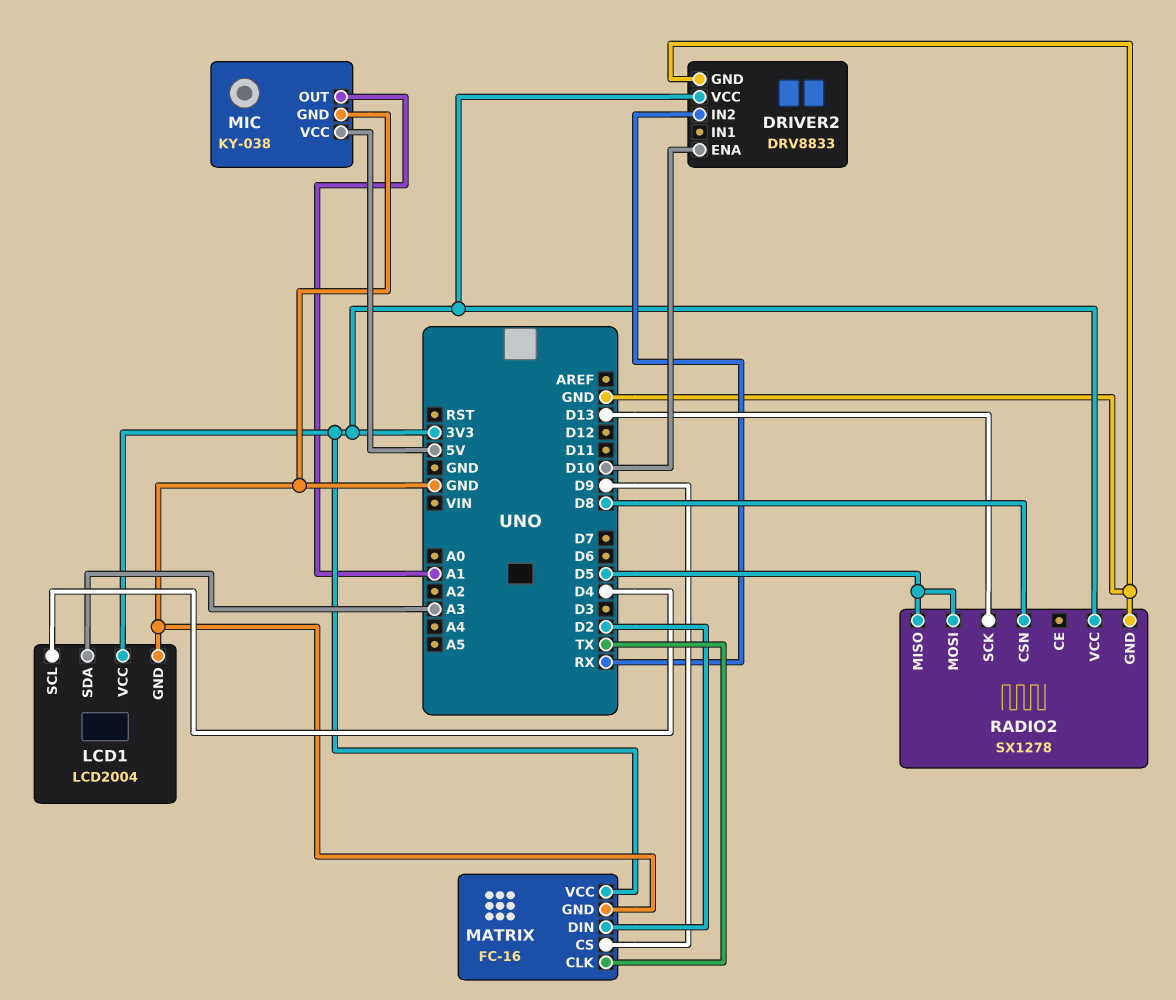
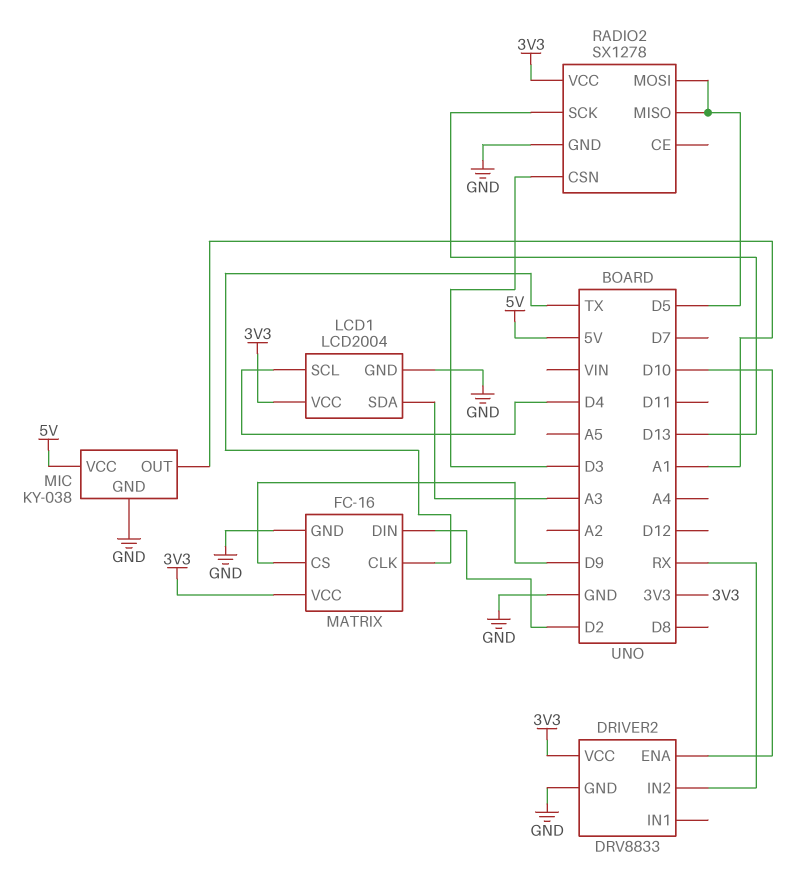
RADIO2 pin CSN: D8 -> D3

